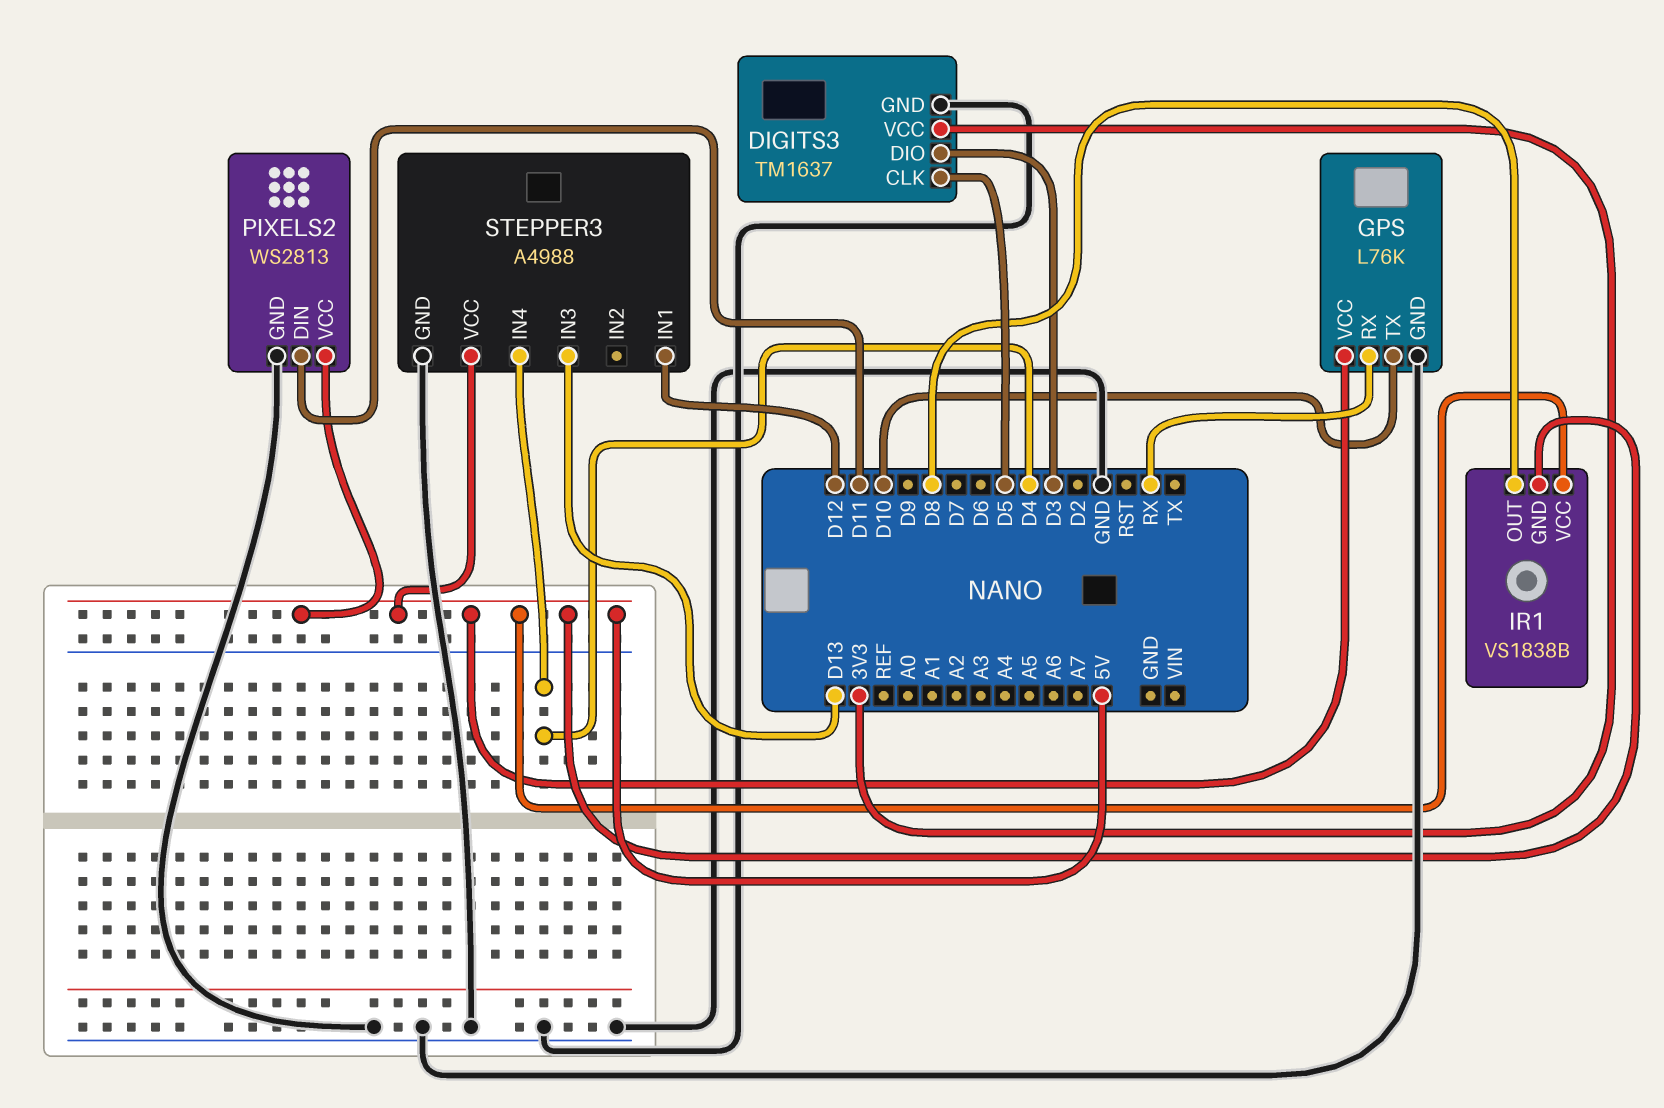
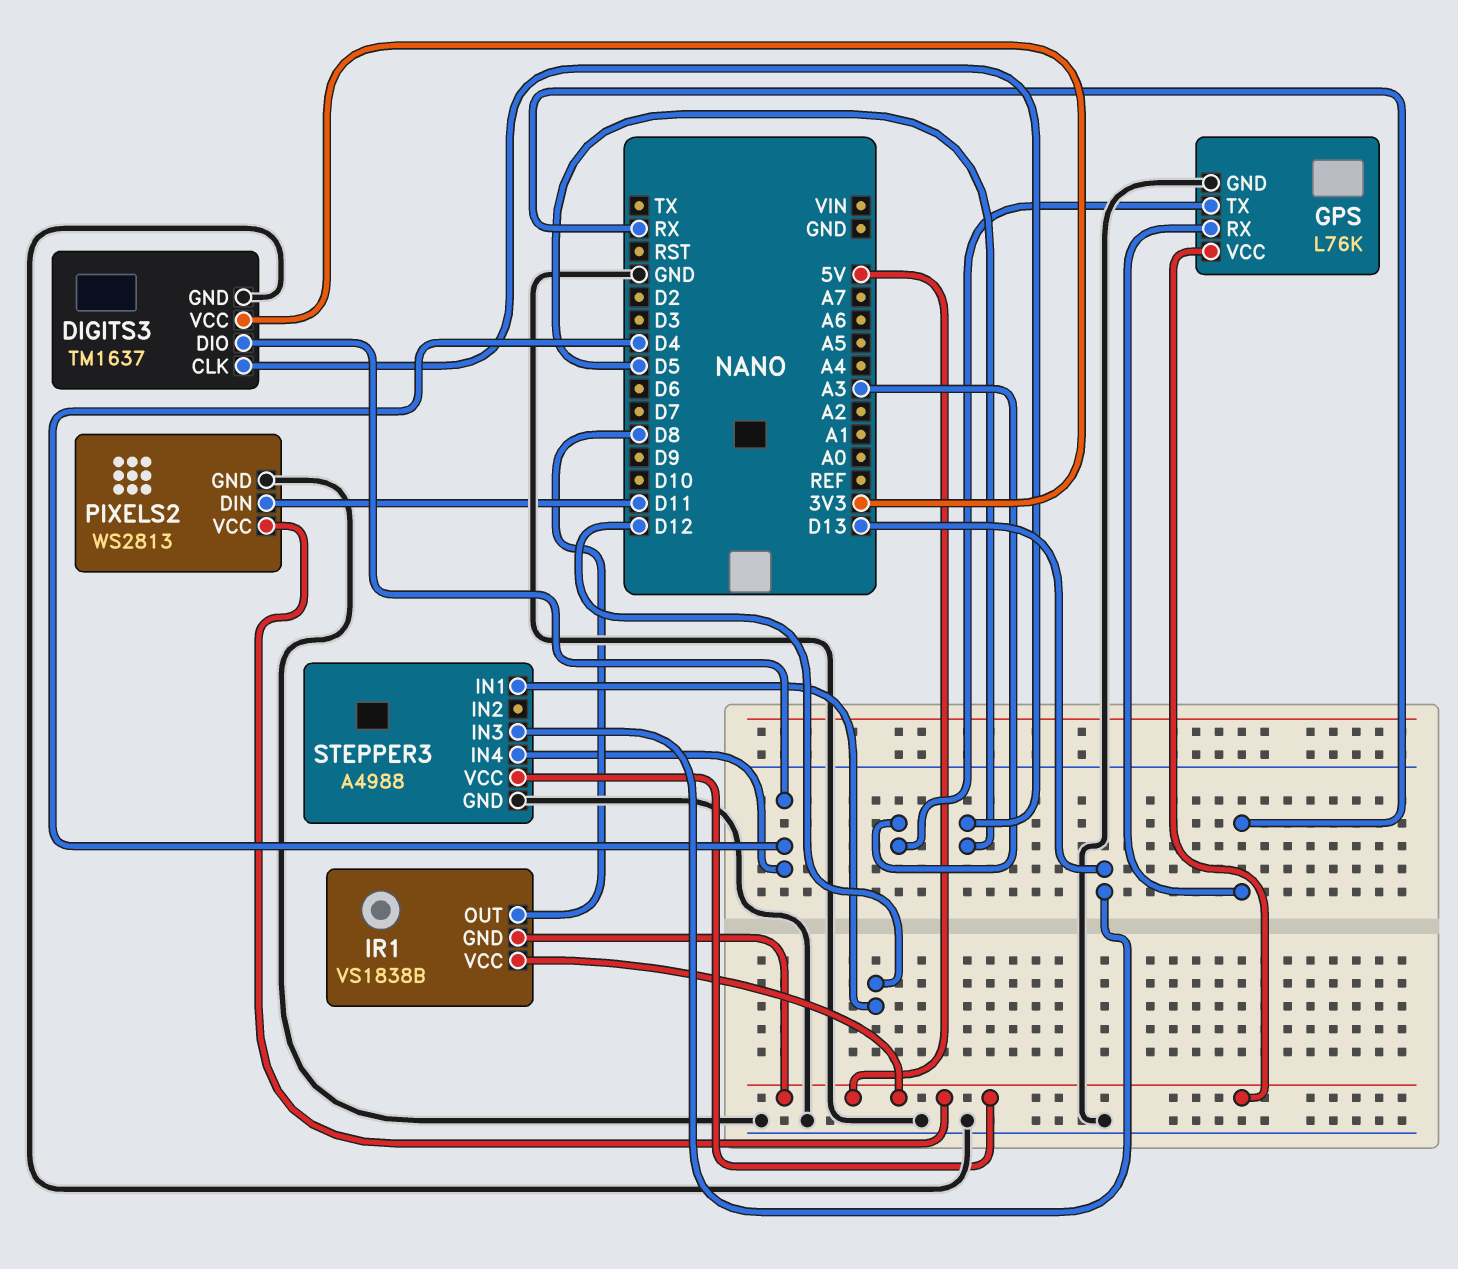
DIGITS3 pin DIO: D3 -> D4
GPS pin TX: D10 -> A3

